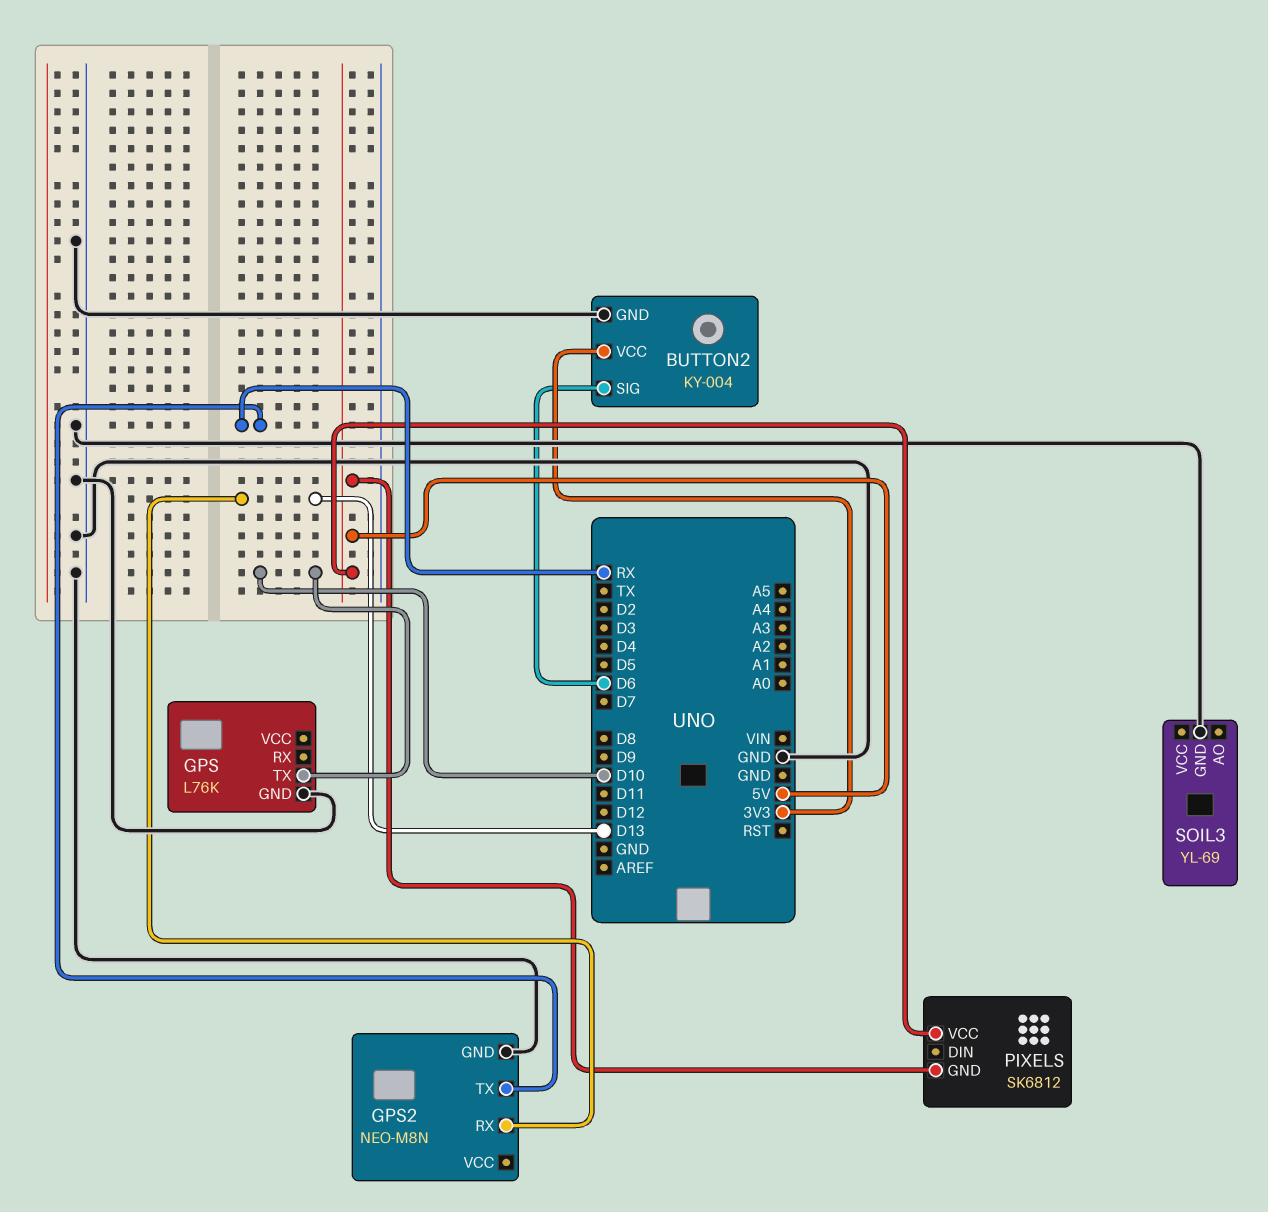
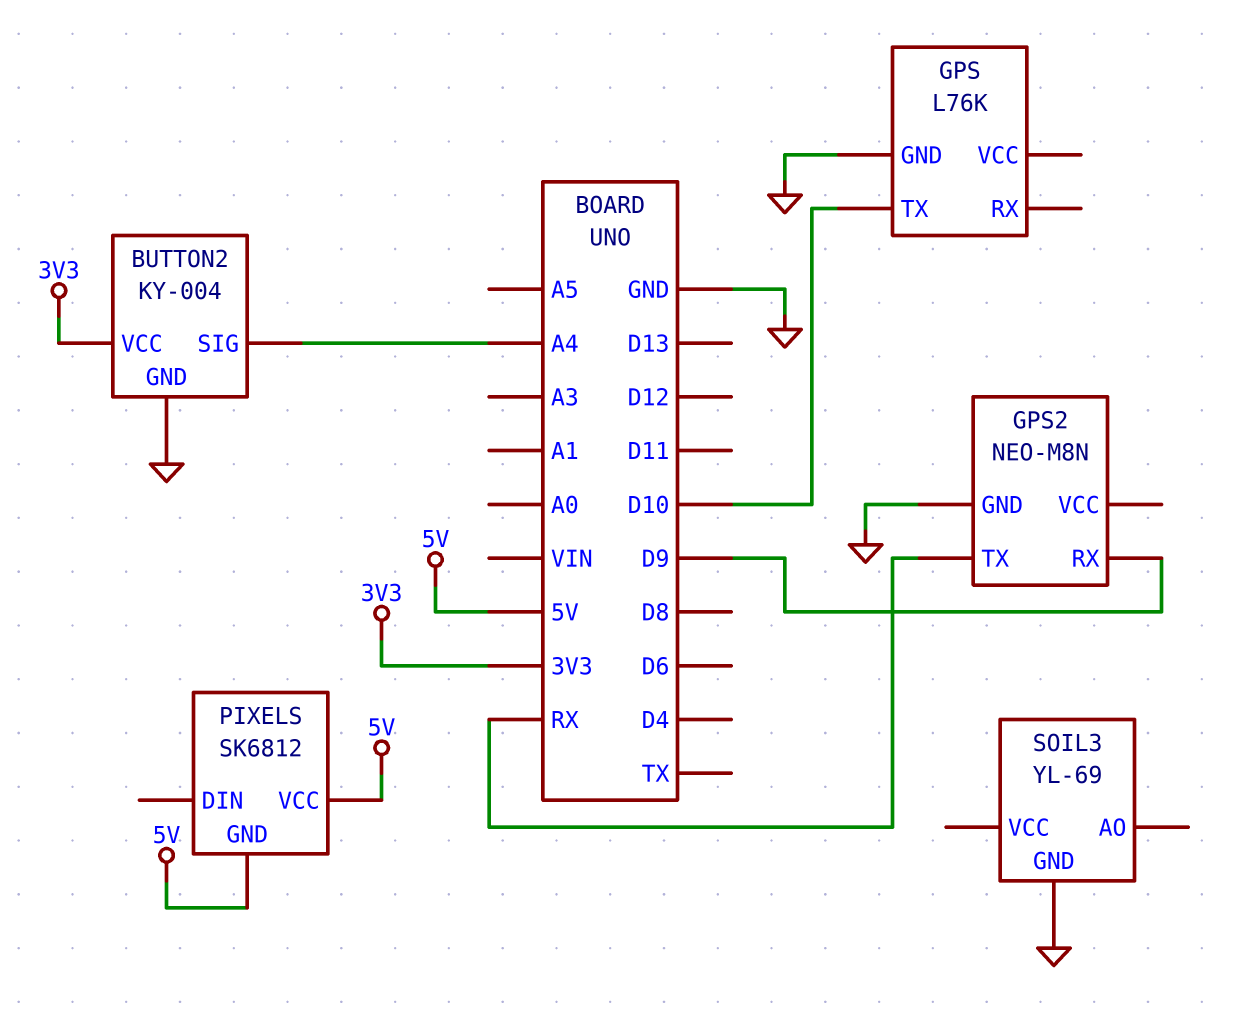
BUTTON2 pin SIG: D6 -> A4
GPS2 pin RX: D13 -> D9

